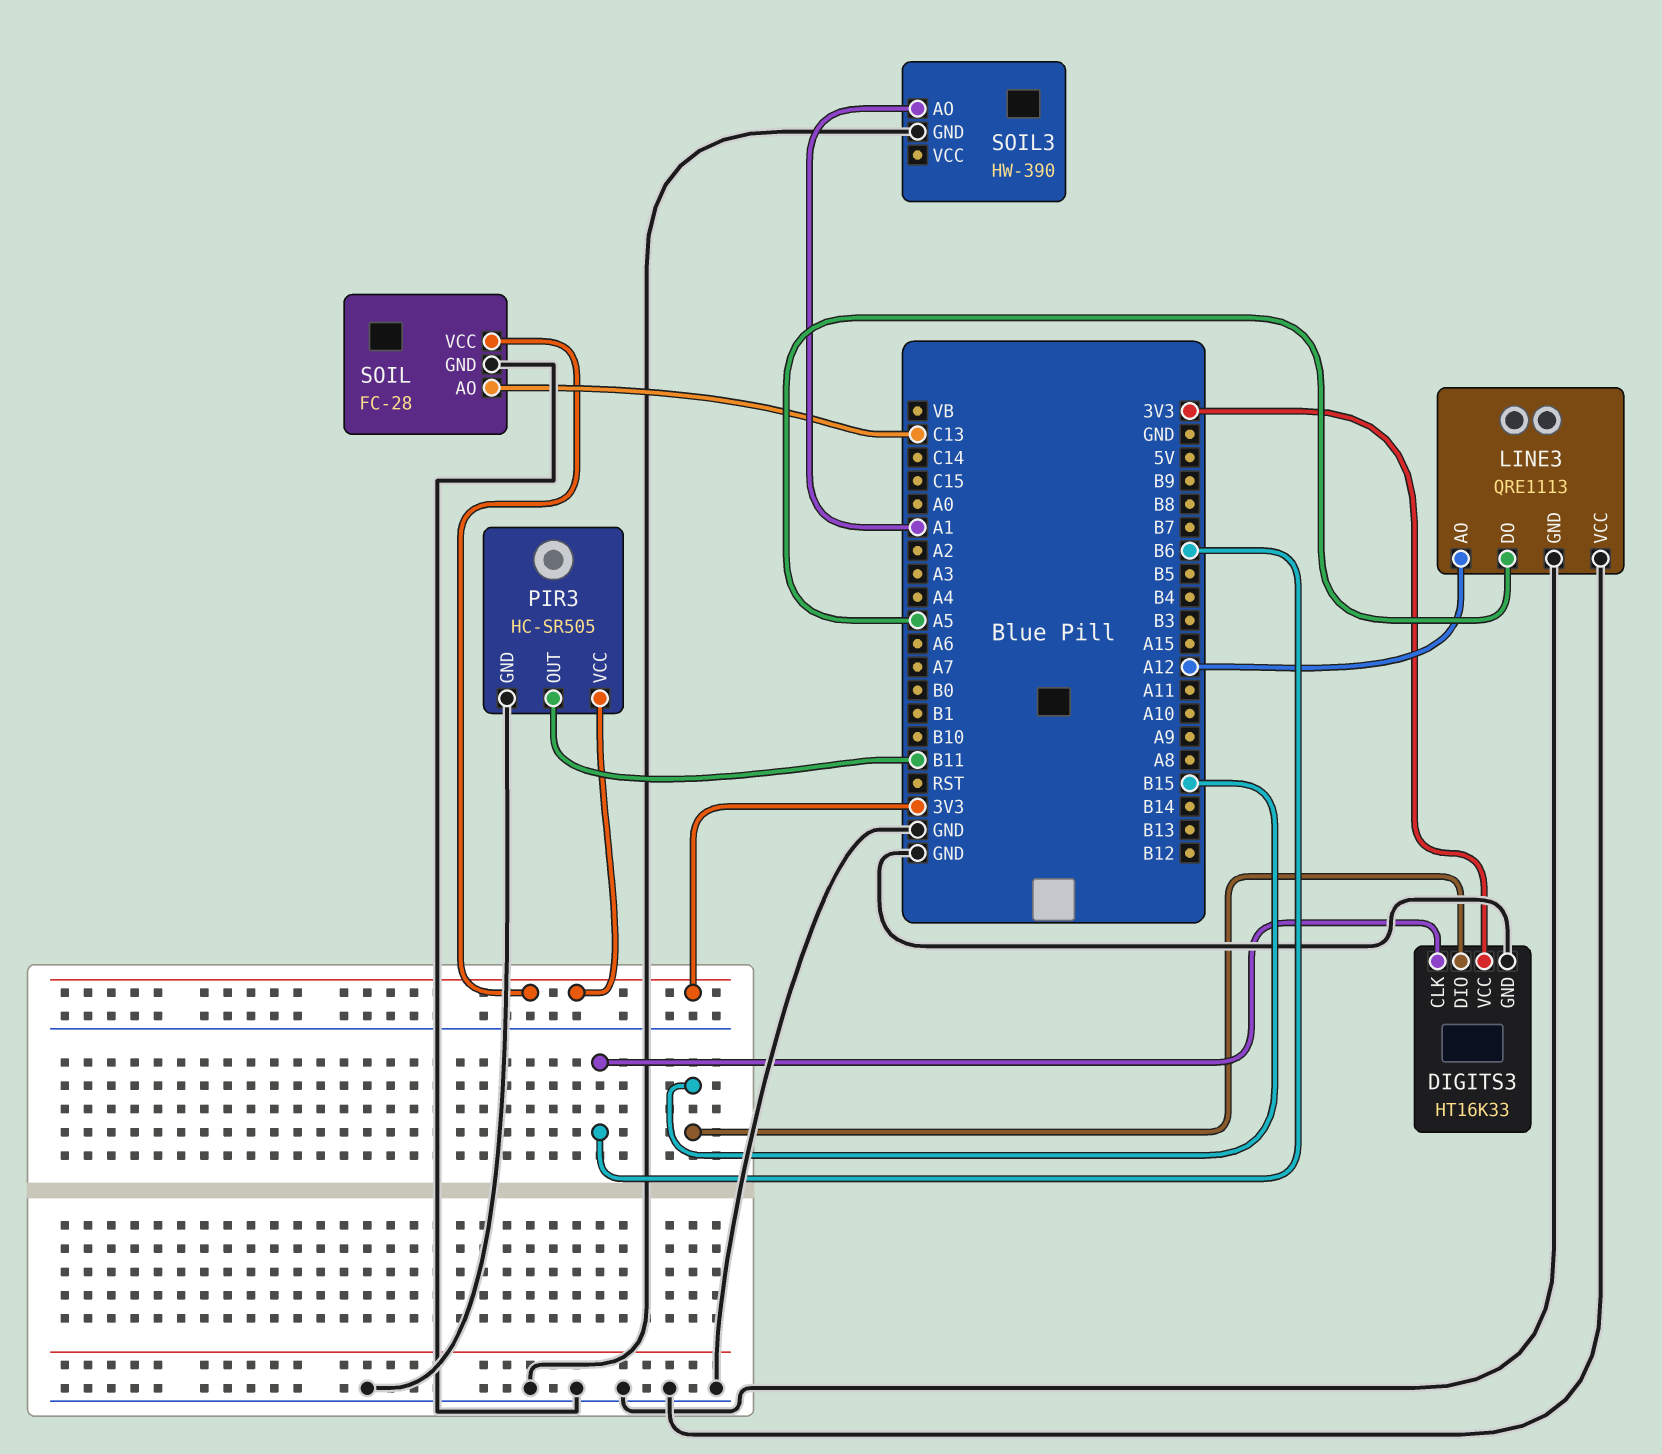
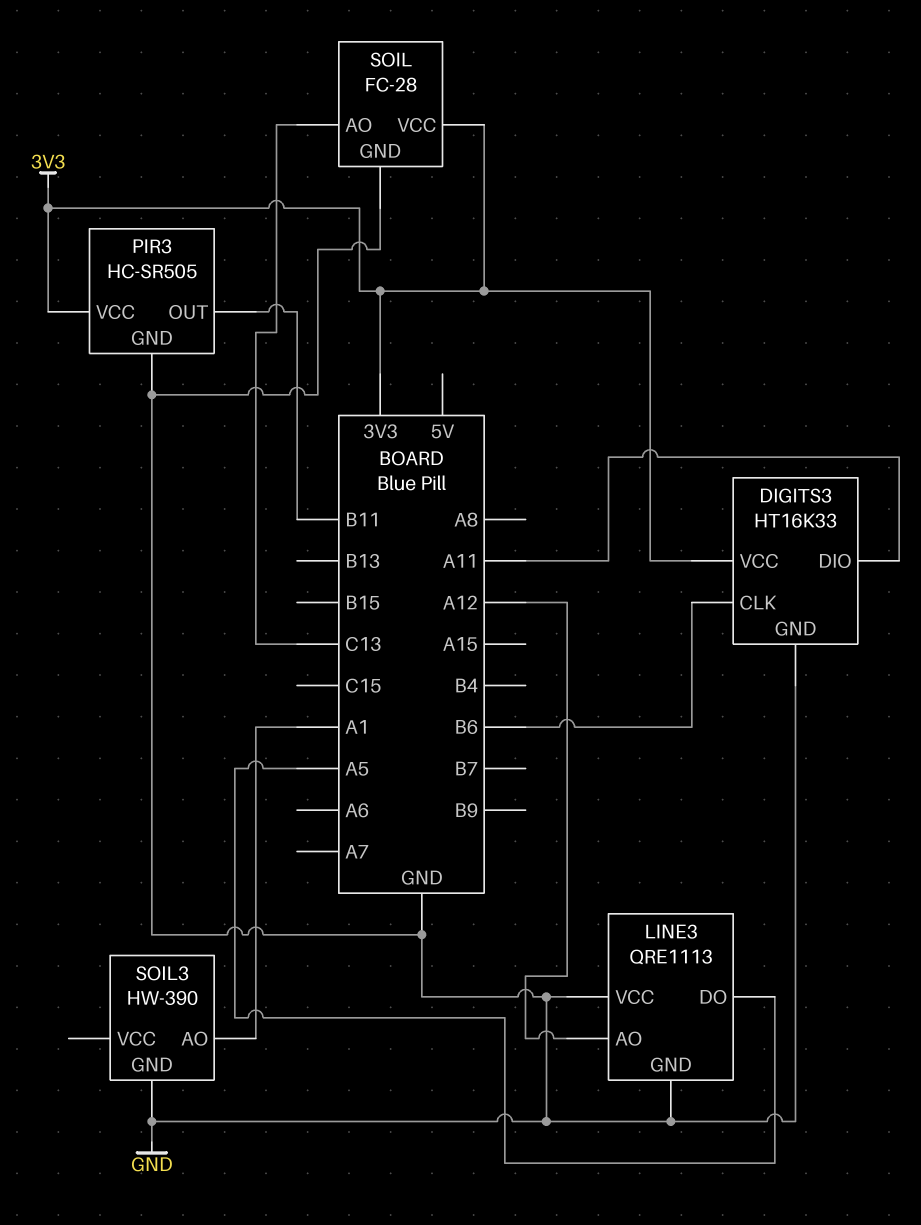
DIGITS3 pin DIO: B15 -> A11

